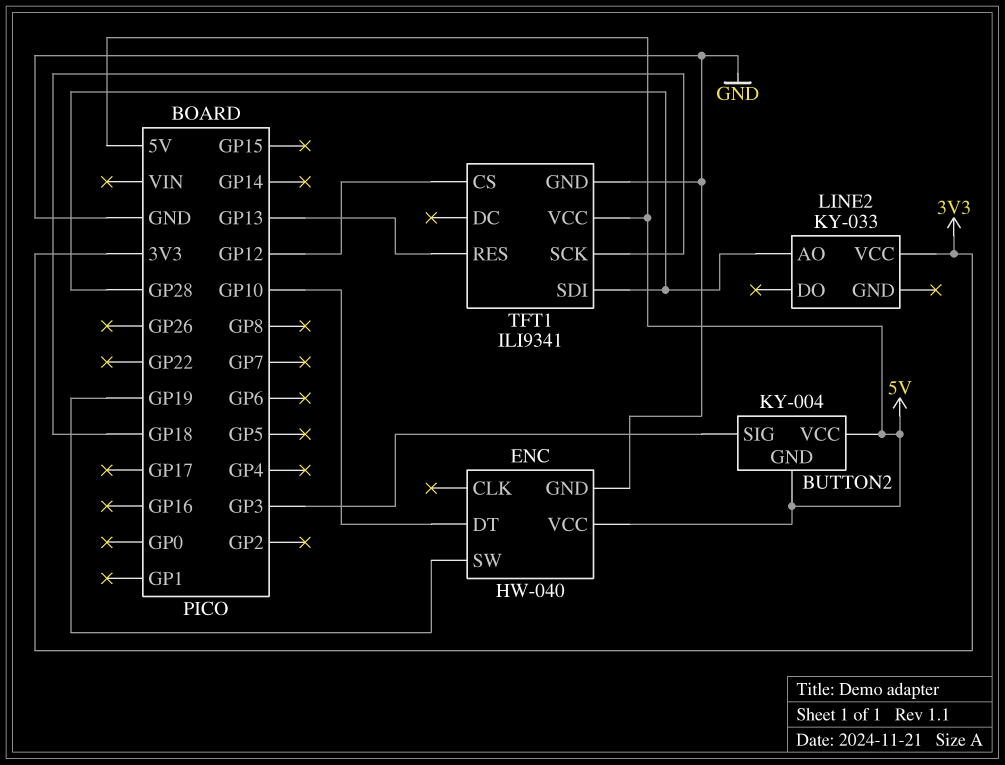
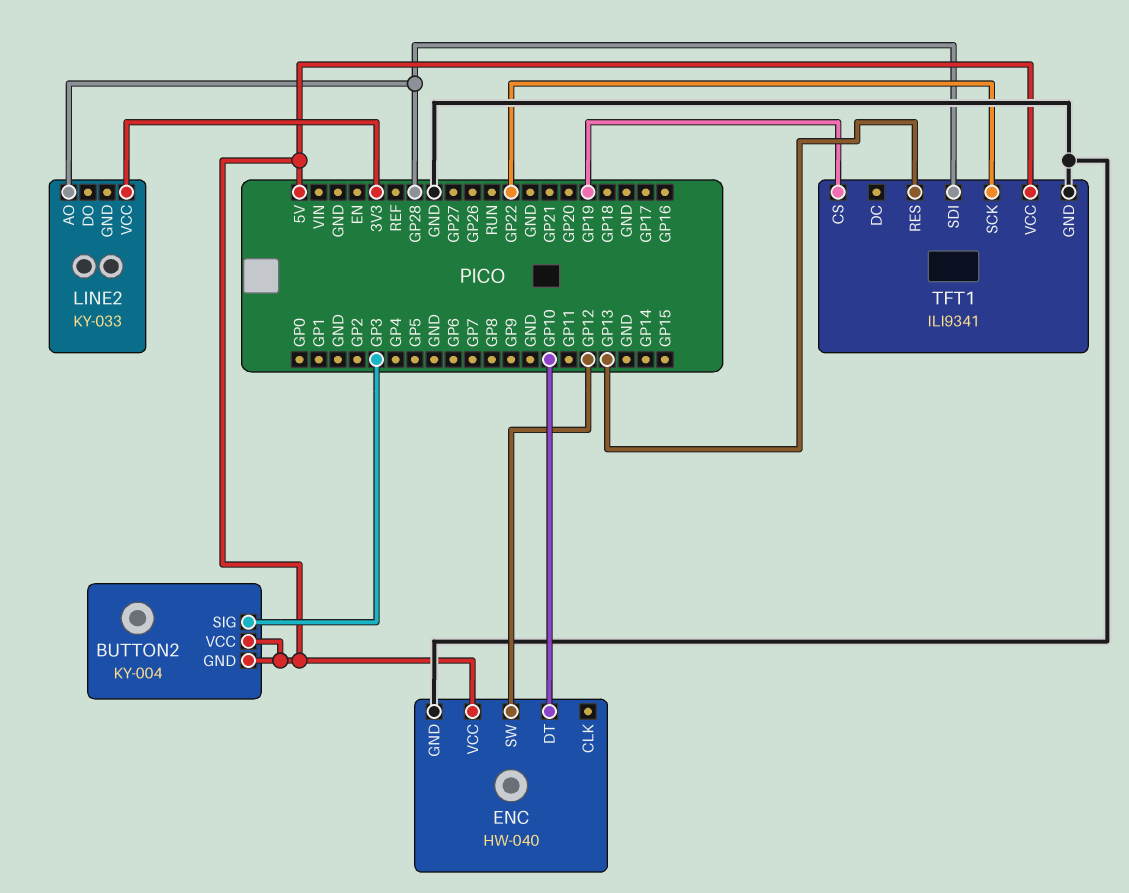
ENC pin SW: GP19 -> GP12
TFT1 pin CS: GP12 -> GP19
TFT1 pin SCK: GP18 -> GP22

